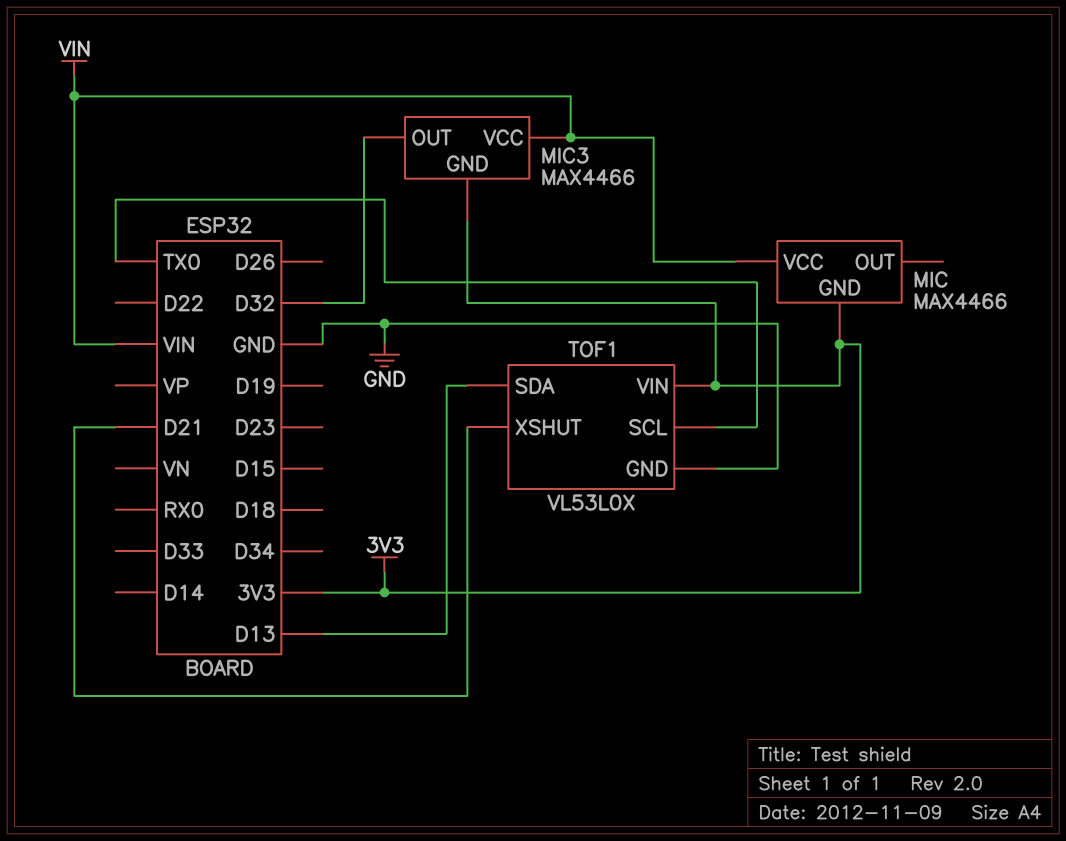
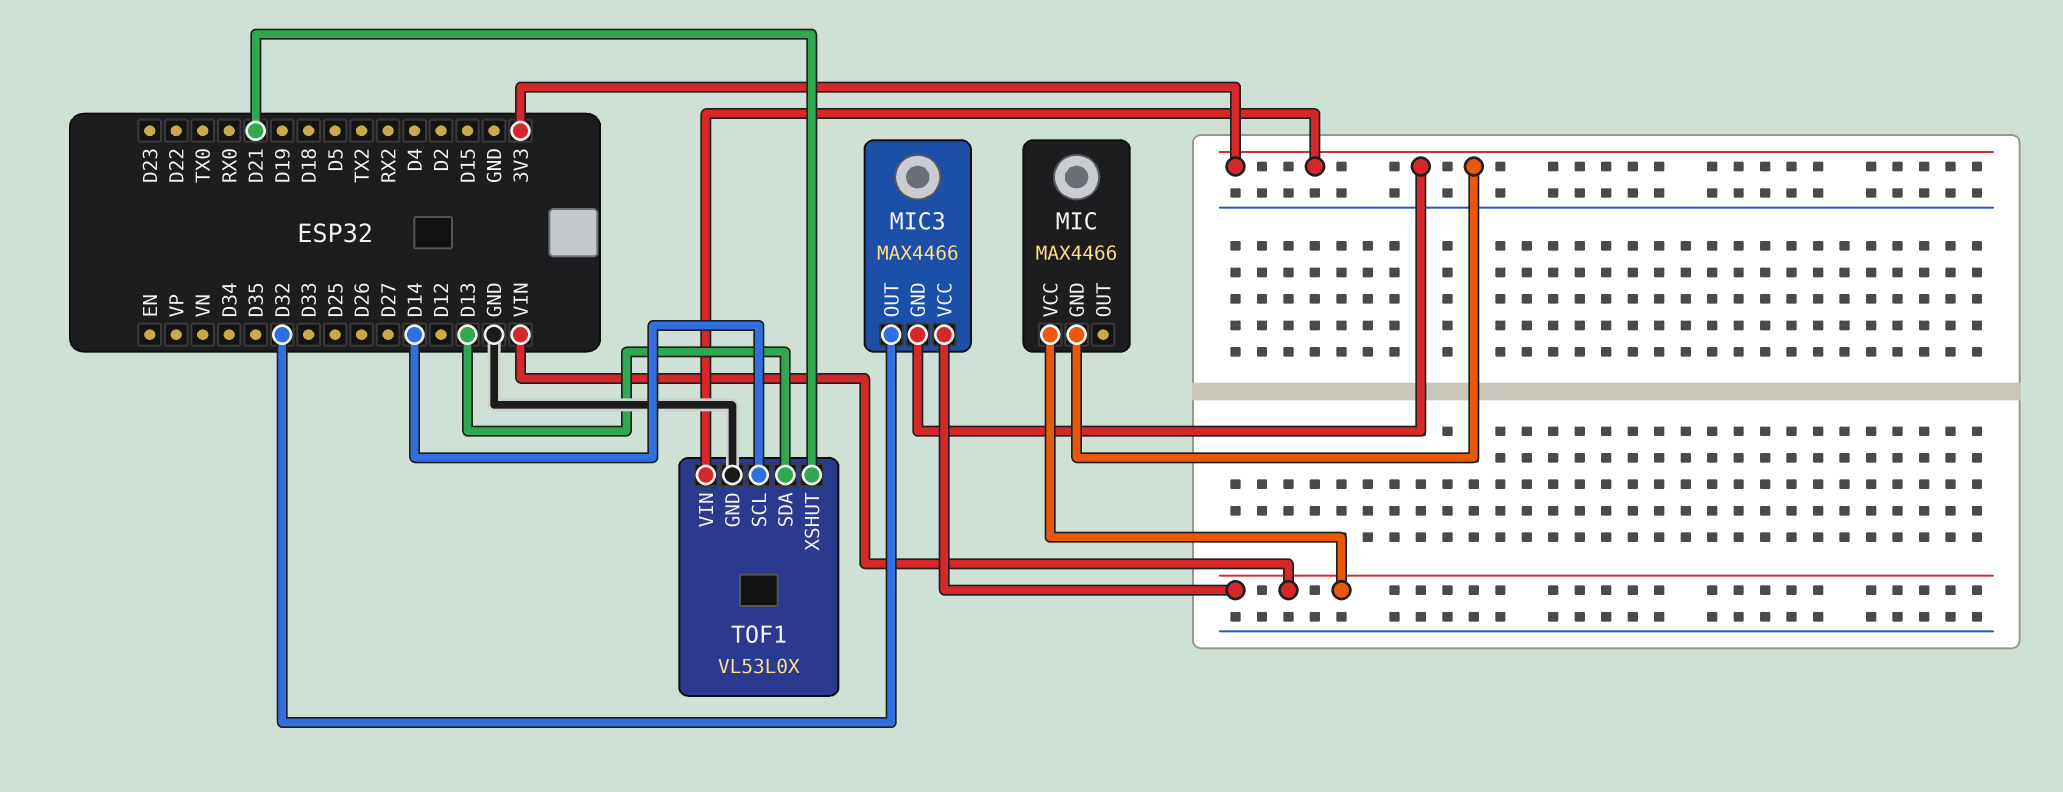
TOF1 pin SCL: TX0 -> D14

